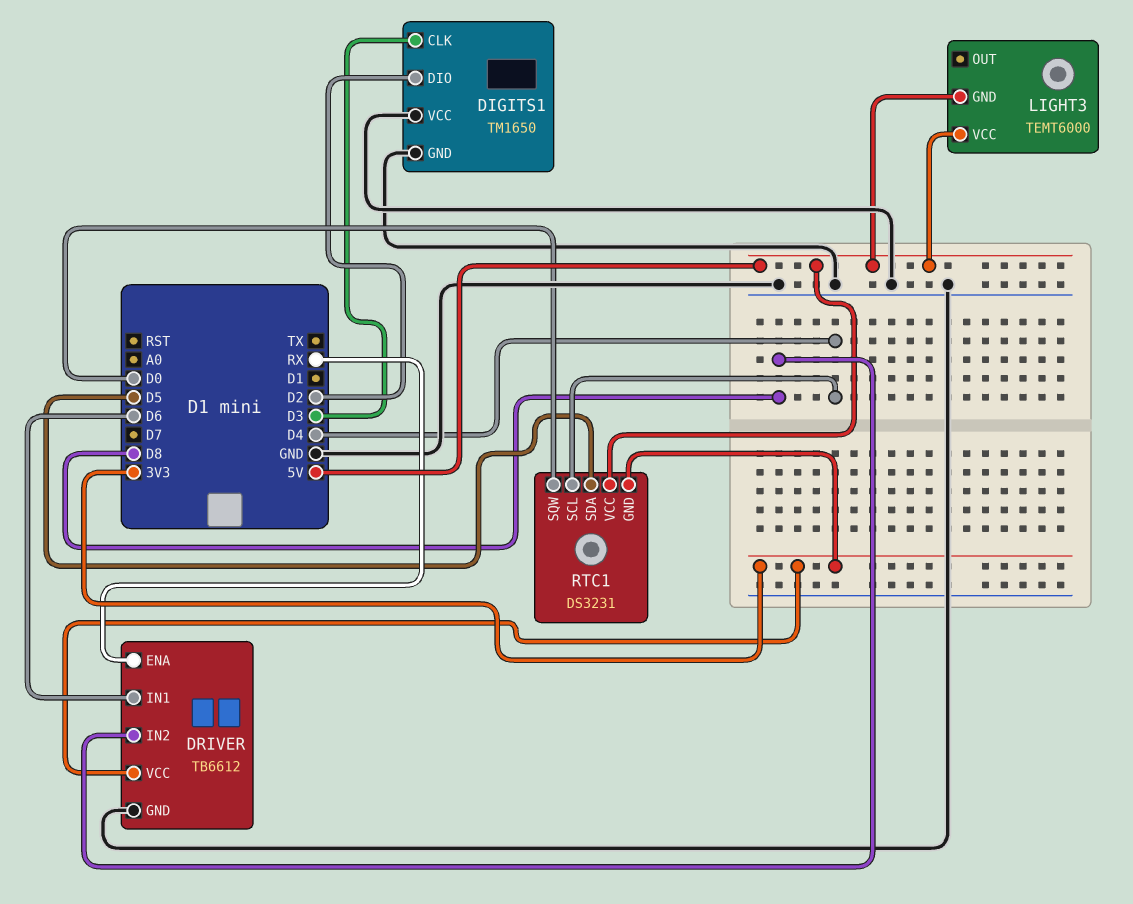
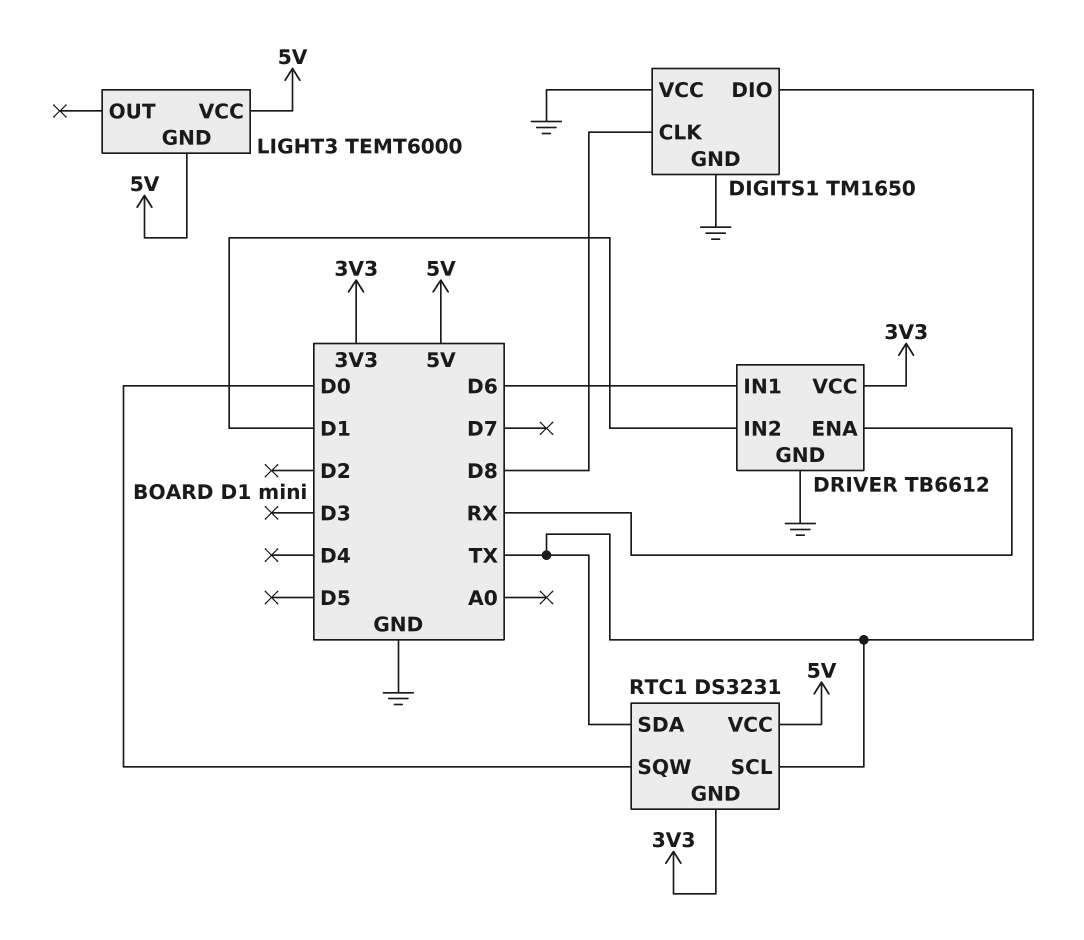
DIGITS1 pin CLK: D3 -> D8
DIGITS1 pin DIO: D2 -> TX
DRIVER pin IN2: D8 -> D1
RTC1 pin SCL: D4 -> TX
RTC1 pin SDA: D5 -> TX

